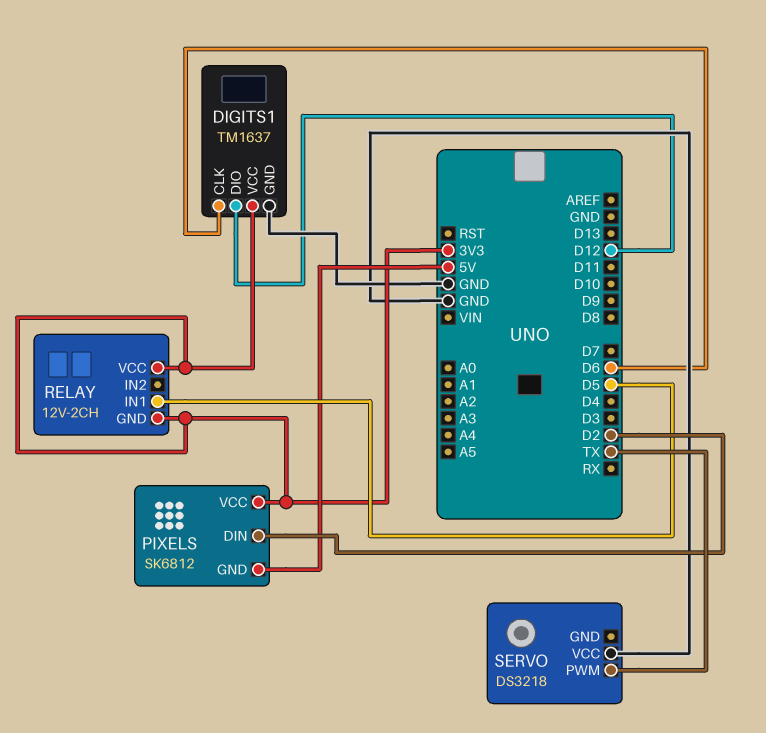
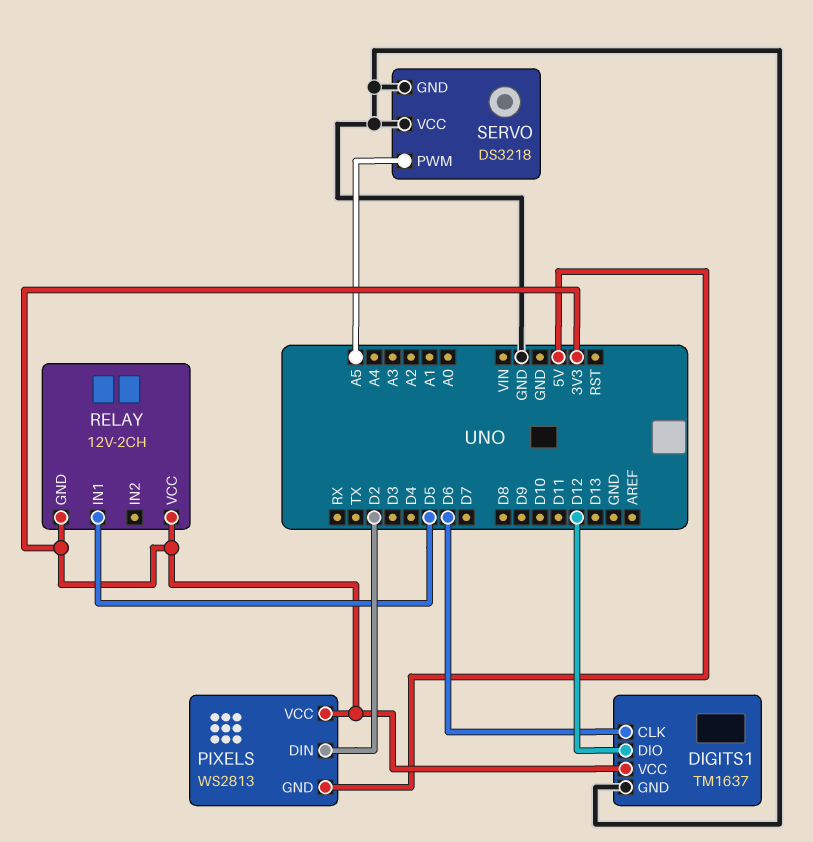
PIXELS: SK6812 -> WS2813
SERVO pin GND: none -> GND
SERVO pin PWM: TX -> A5

